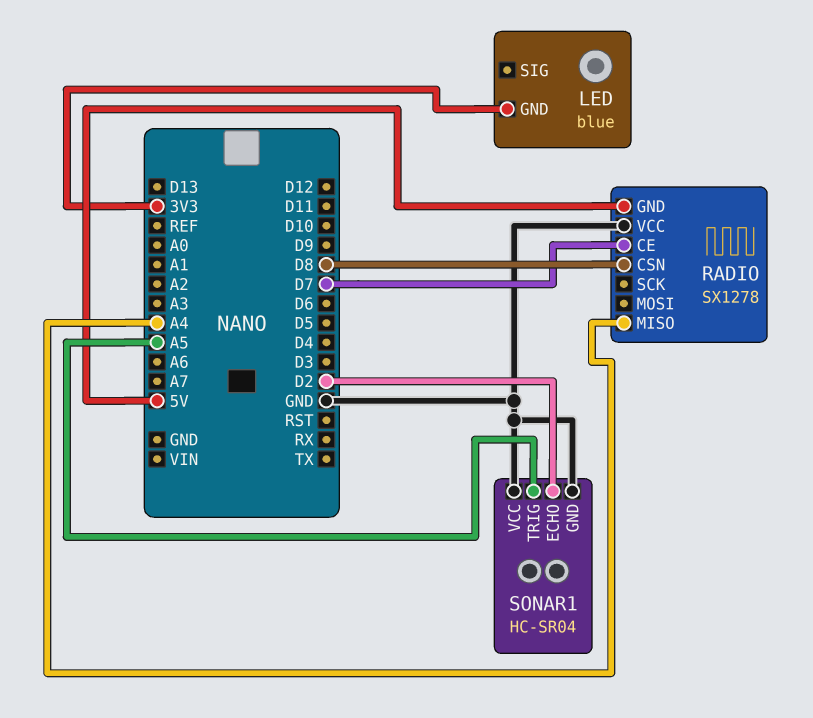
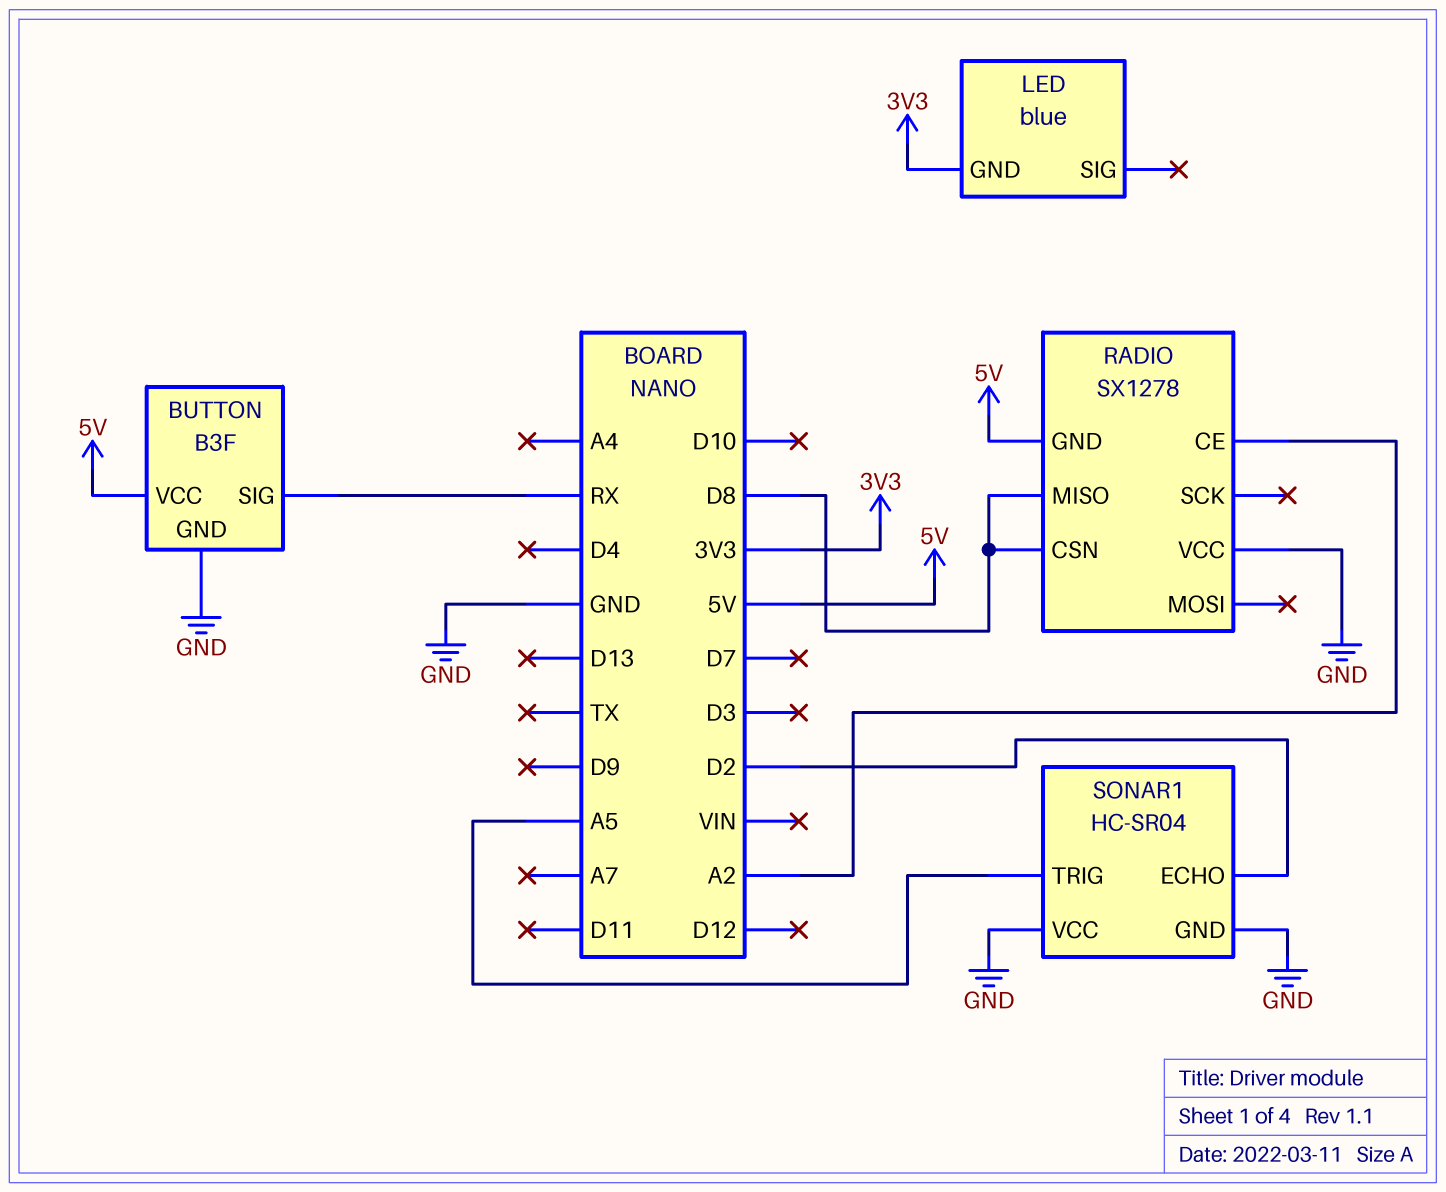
BUTTON: none -> B3F
BUTTON pin GND: none -> GND
BUTTON pin SIG: none -> RX
BUTTON pin VCC: none -> 5V
RADIO pin CE: D7 -> A2
RADIO pin MISO: A4 -> D8

